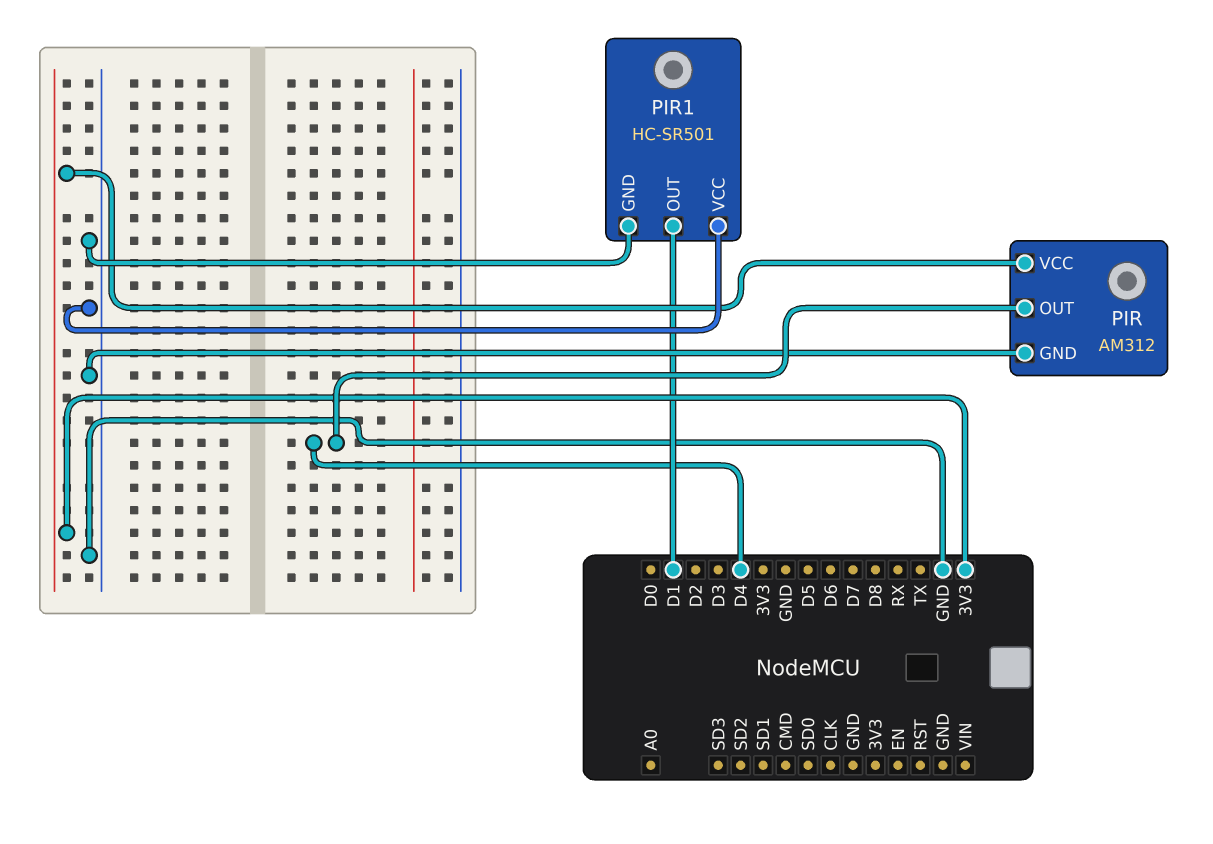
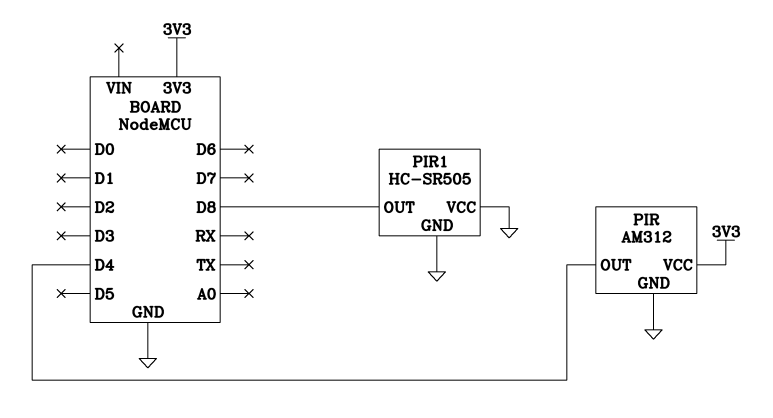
PIR1: HC-SR501 -> HC-SR505
PIR1 pin OUT: D1 -> D8

